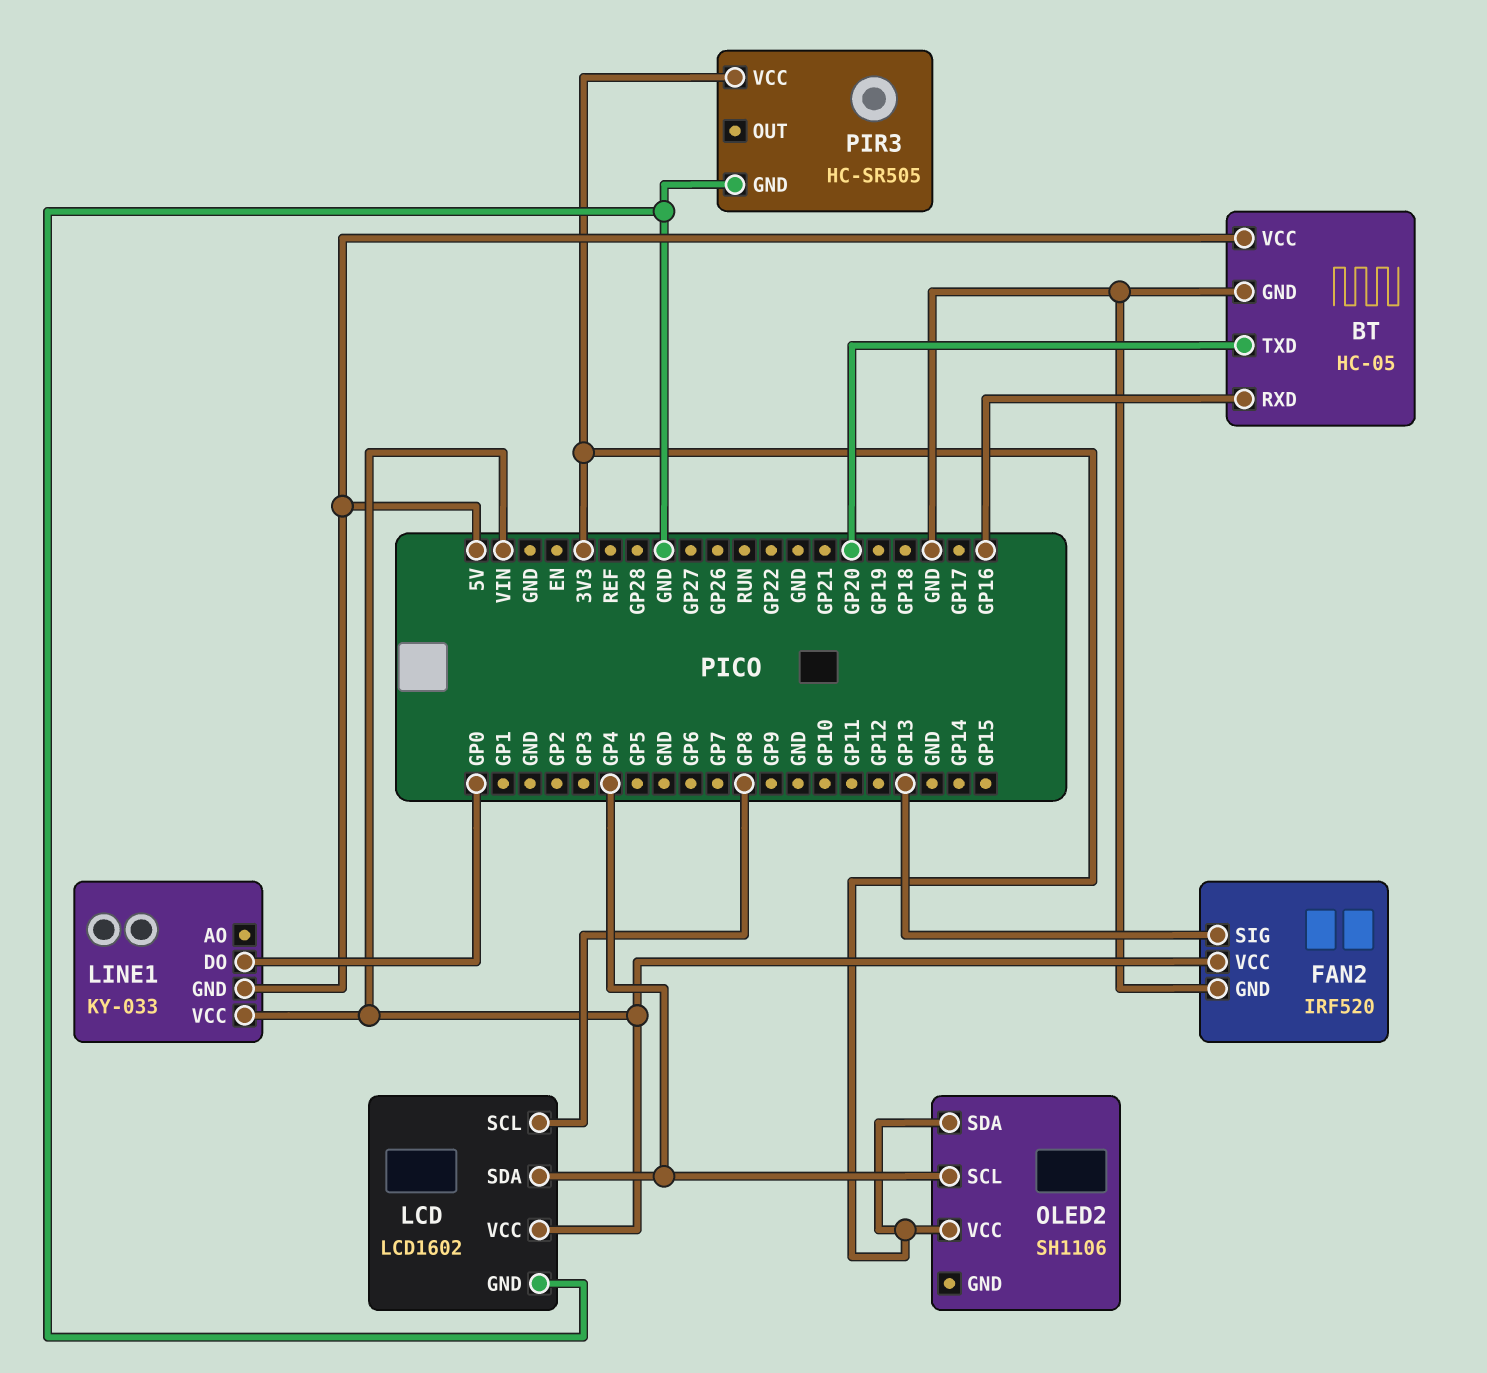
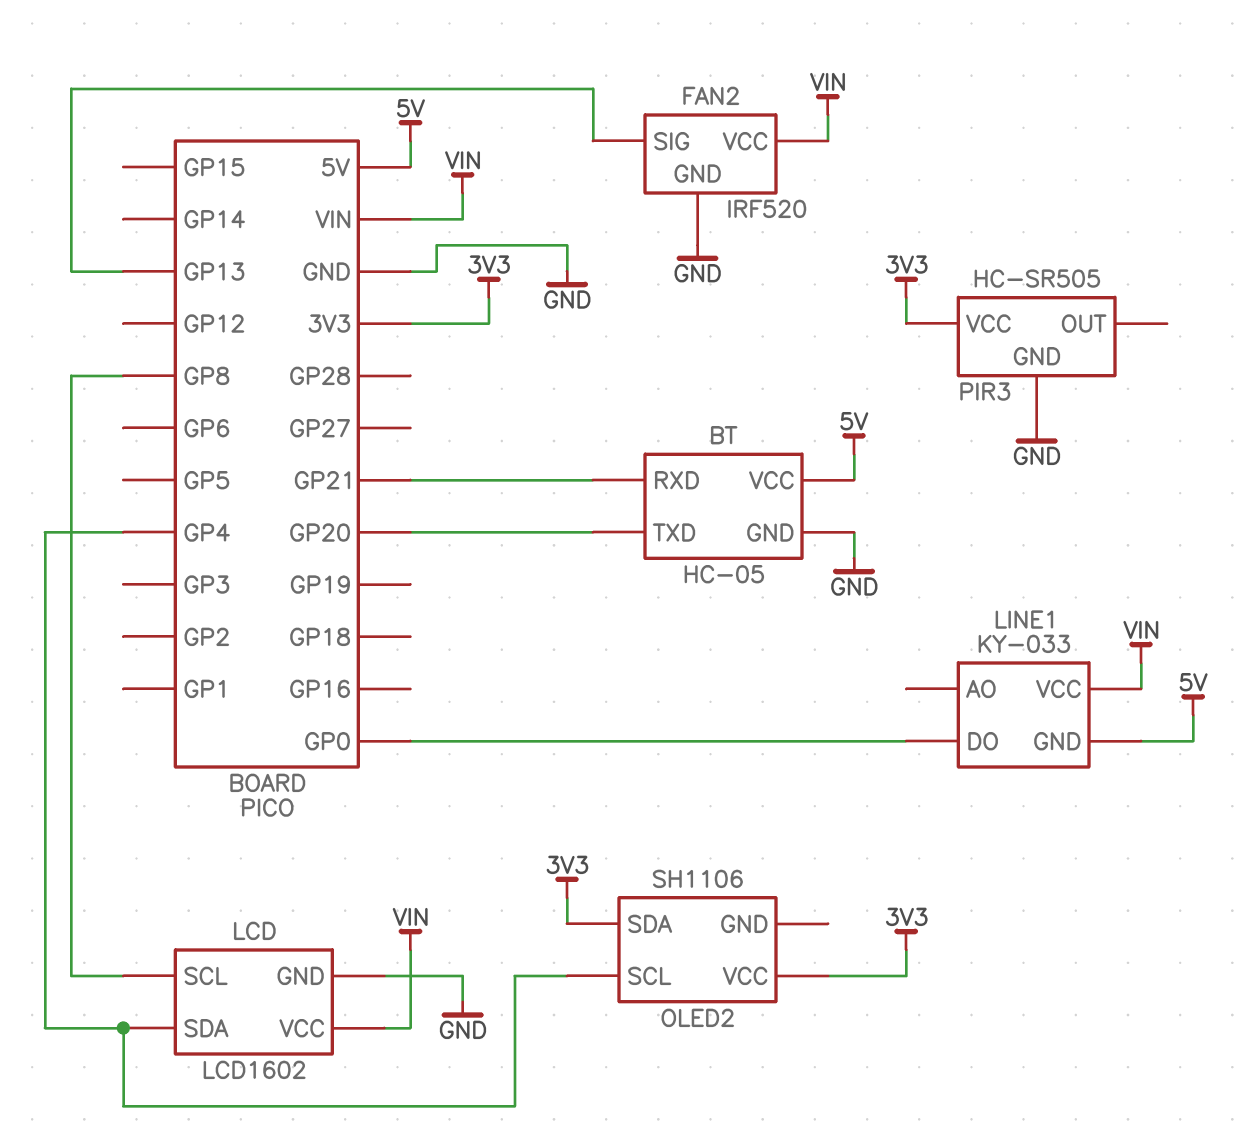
BT pin RXD: GP16 -> GP21

